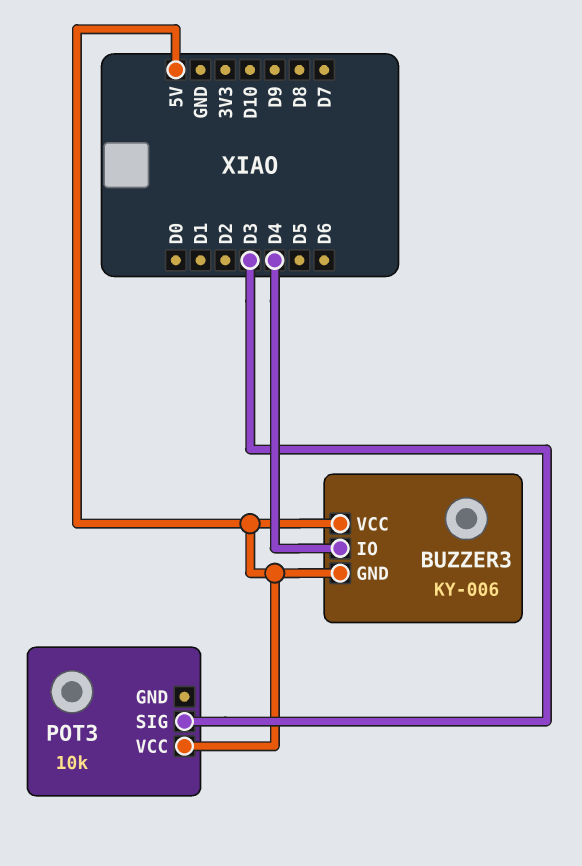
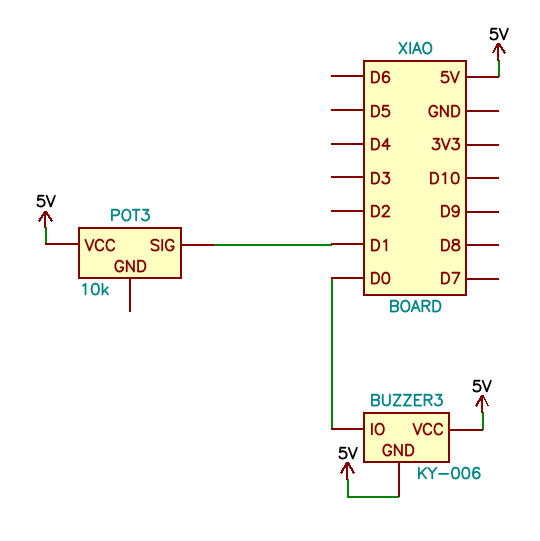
BUZZER3 pin IO: D4 -> D0
POT3 pin SIG: D3 -> D1

